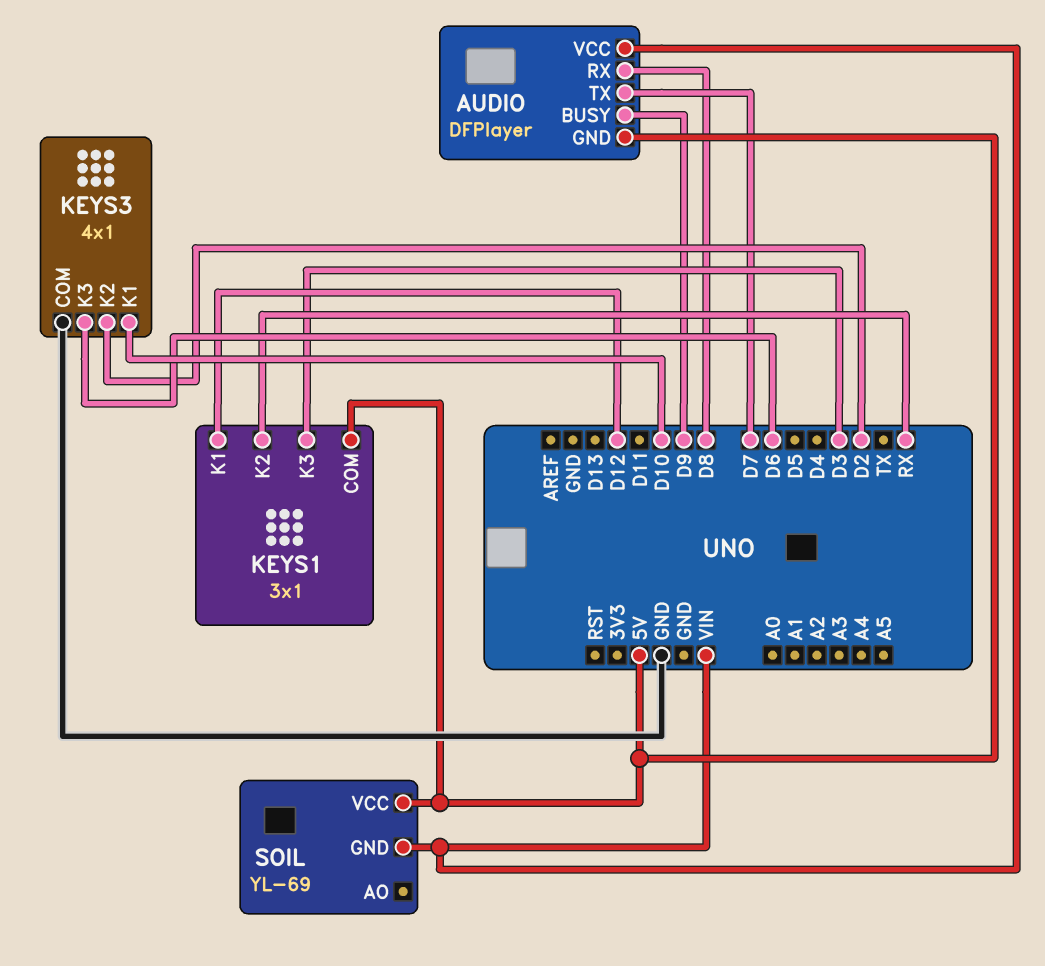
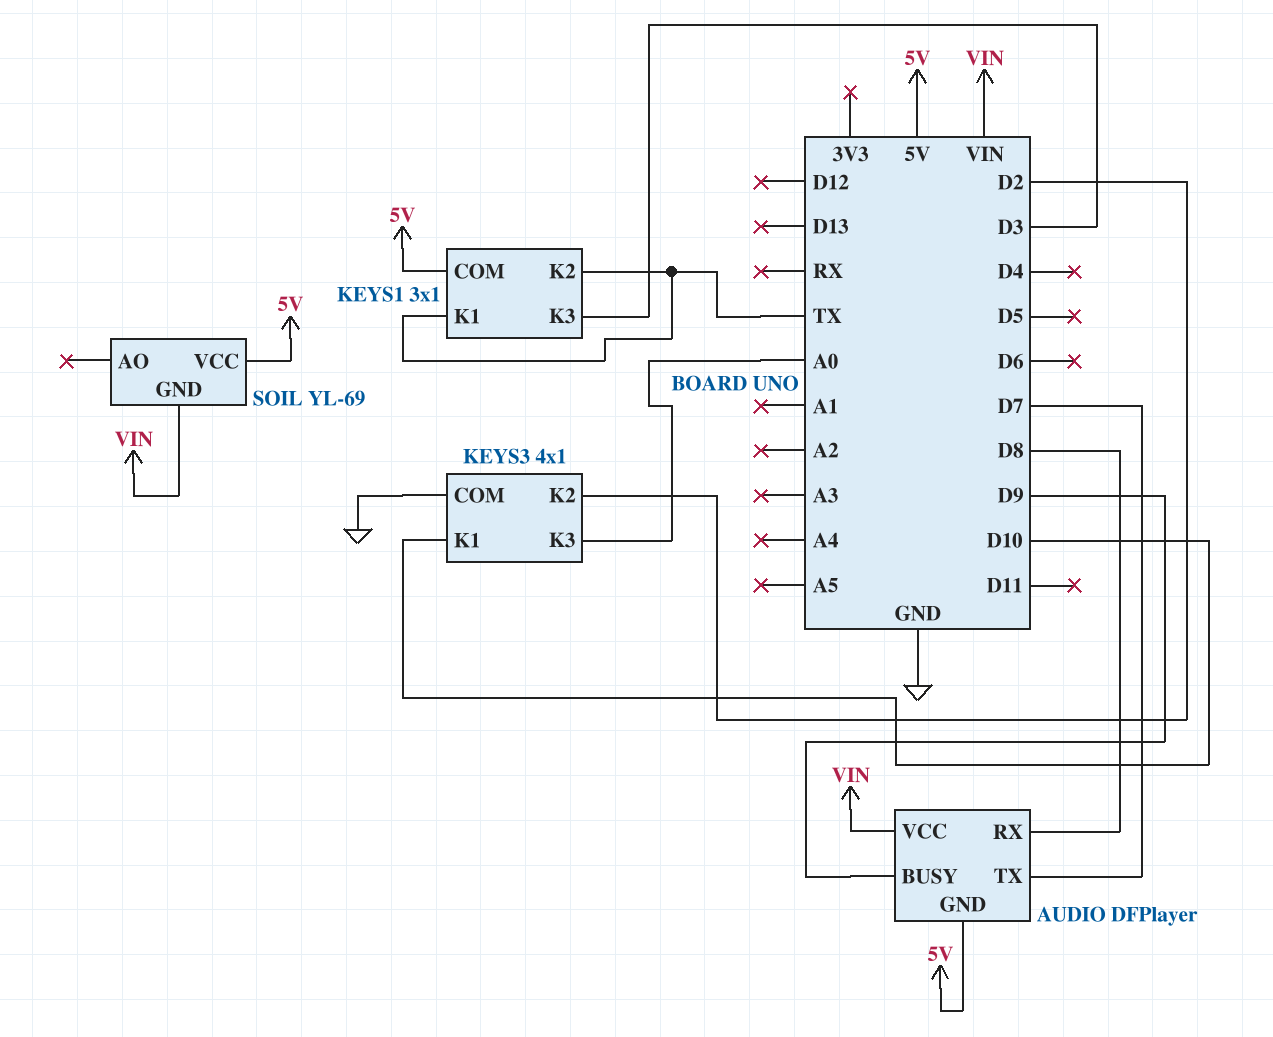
KEYS1 pin K1: D12 -> TX
KEYS1 pin K2: RX -> TX
KEYS3 pin K3: D6 -> A0

